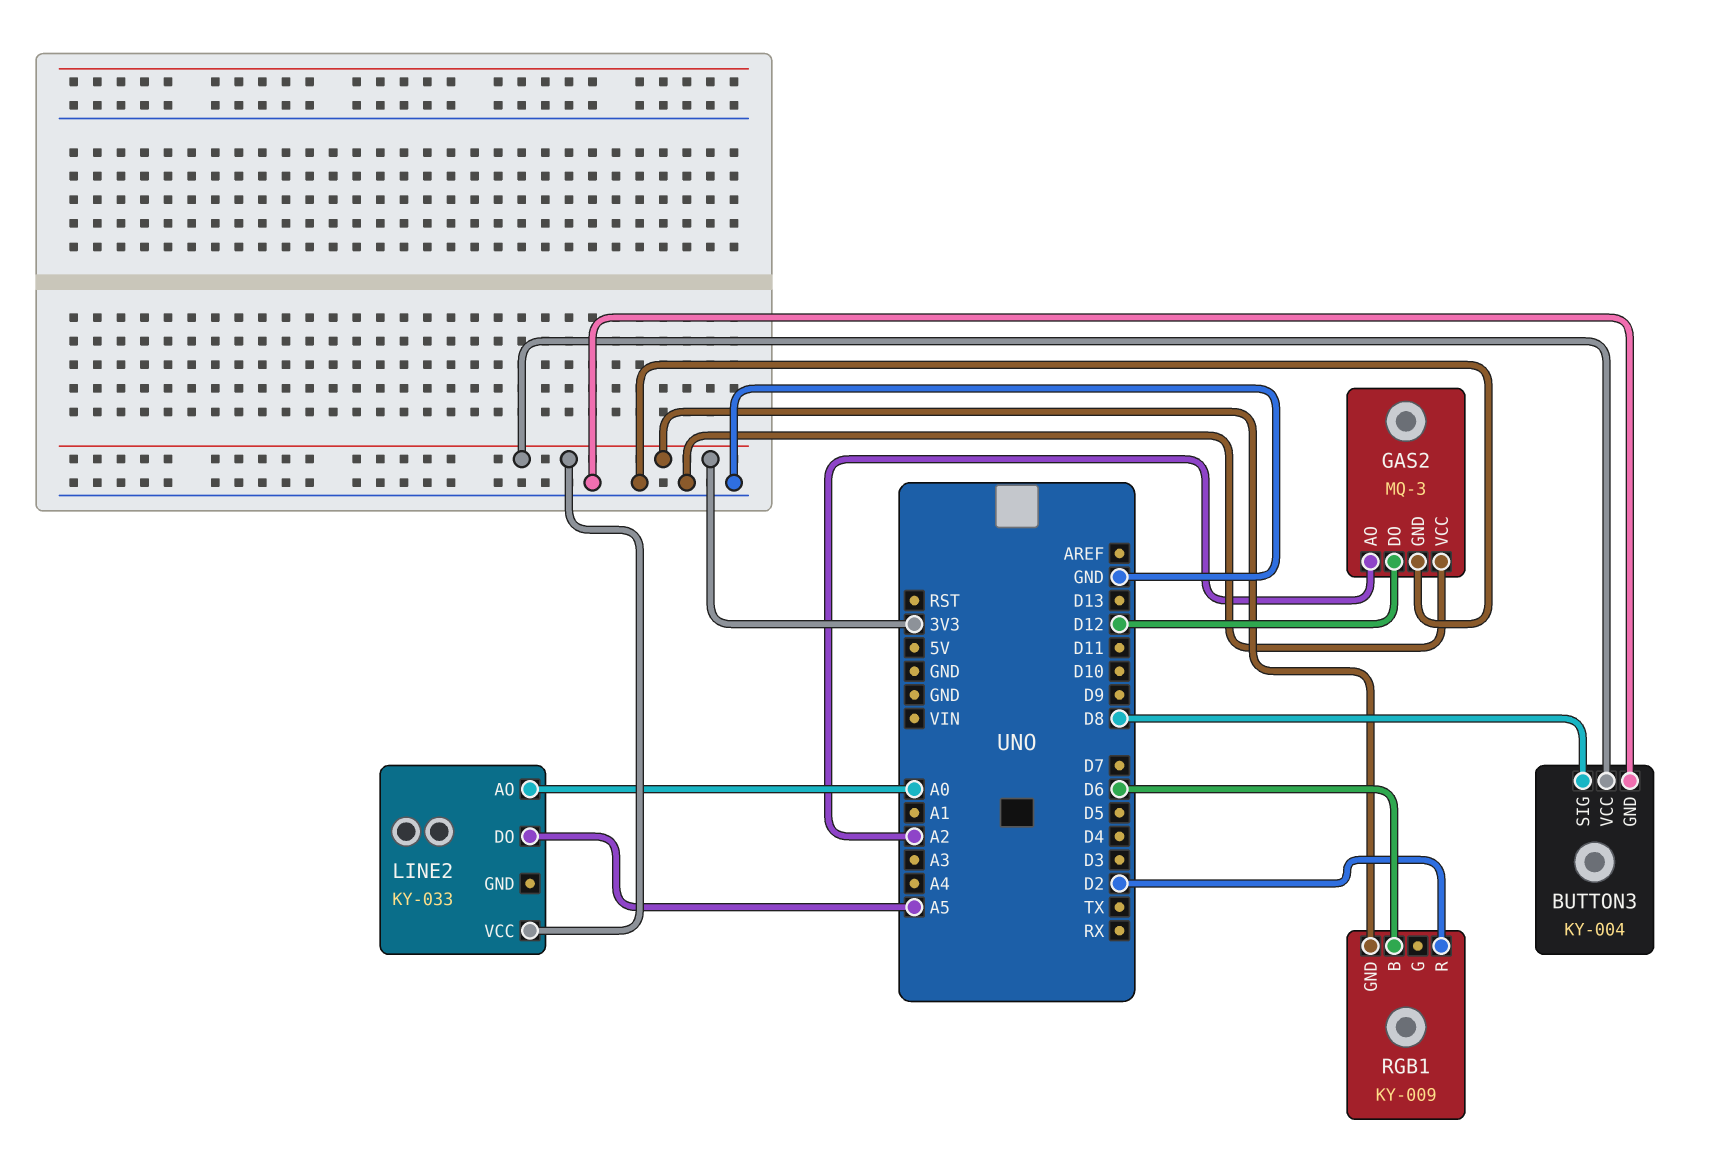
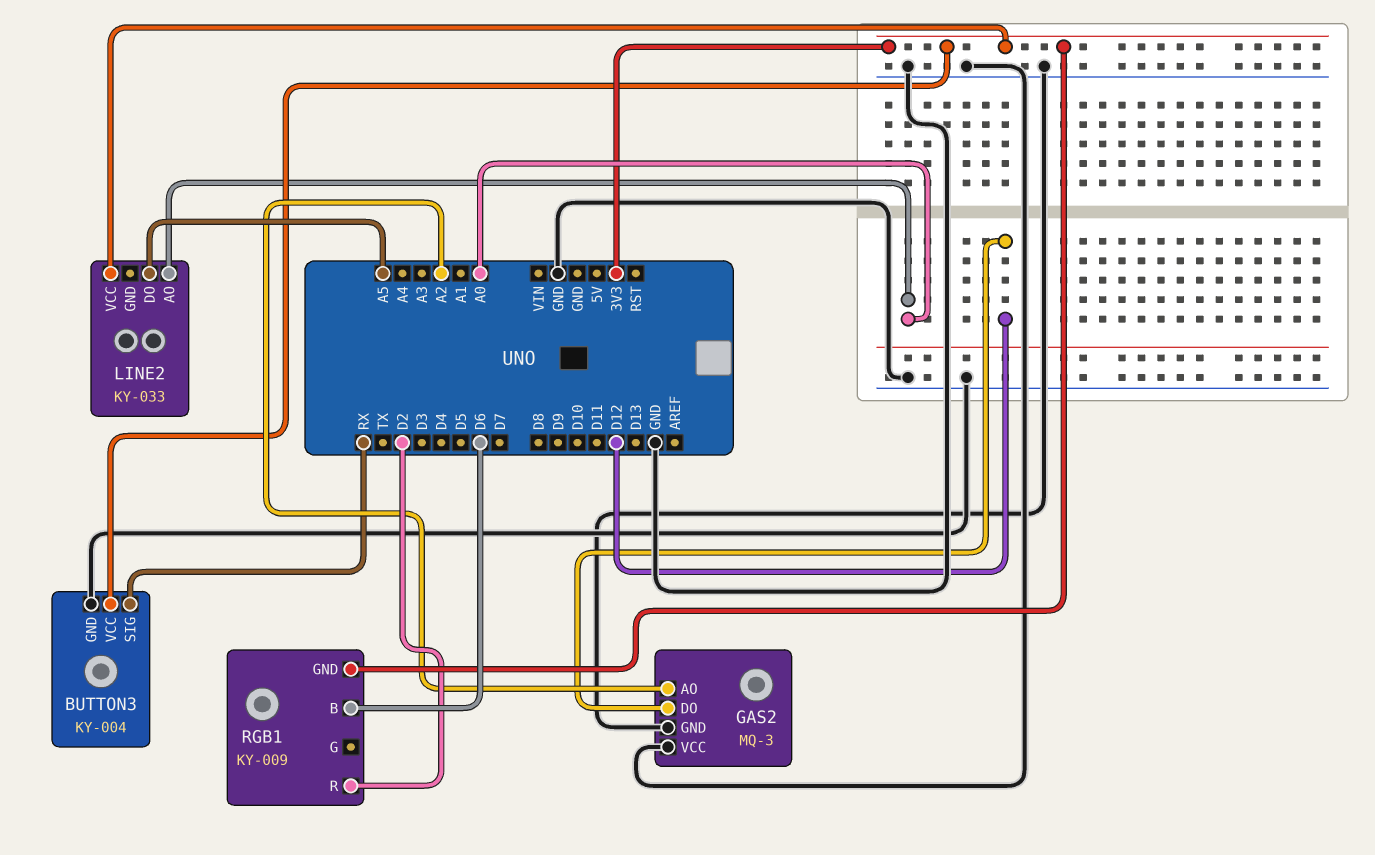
BUTTON3 pin SIG: D8 -> RX

